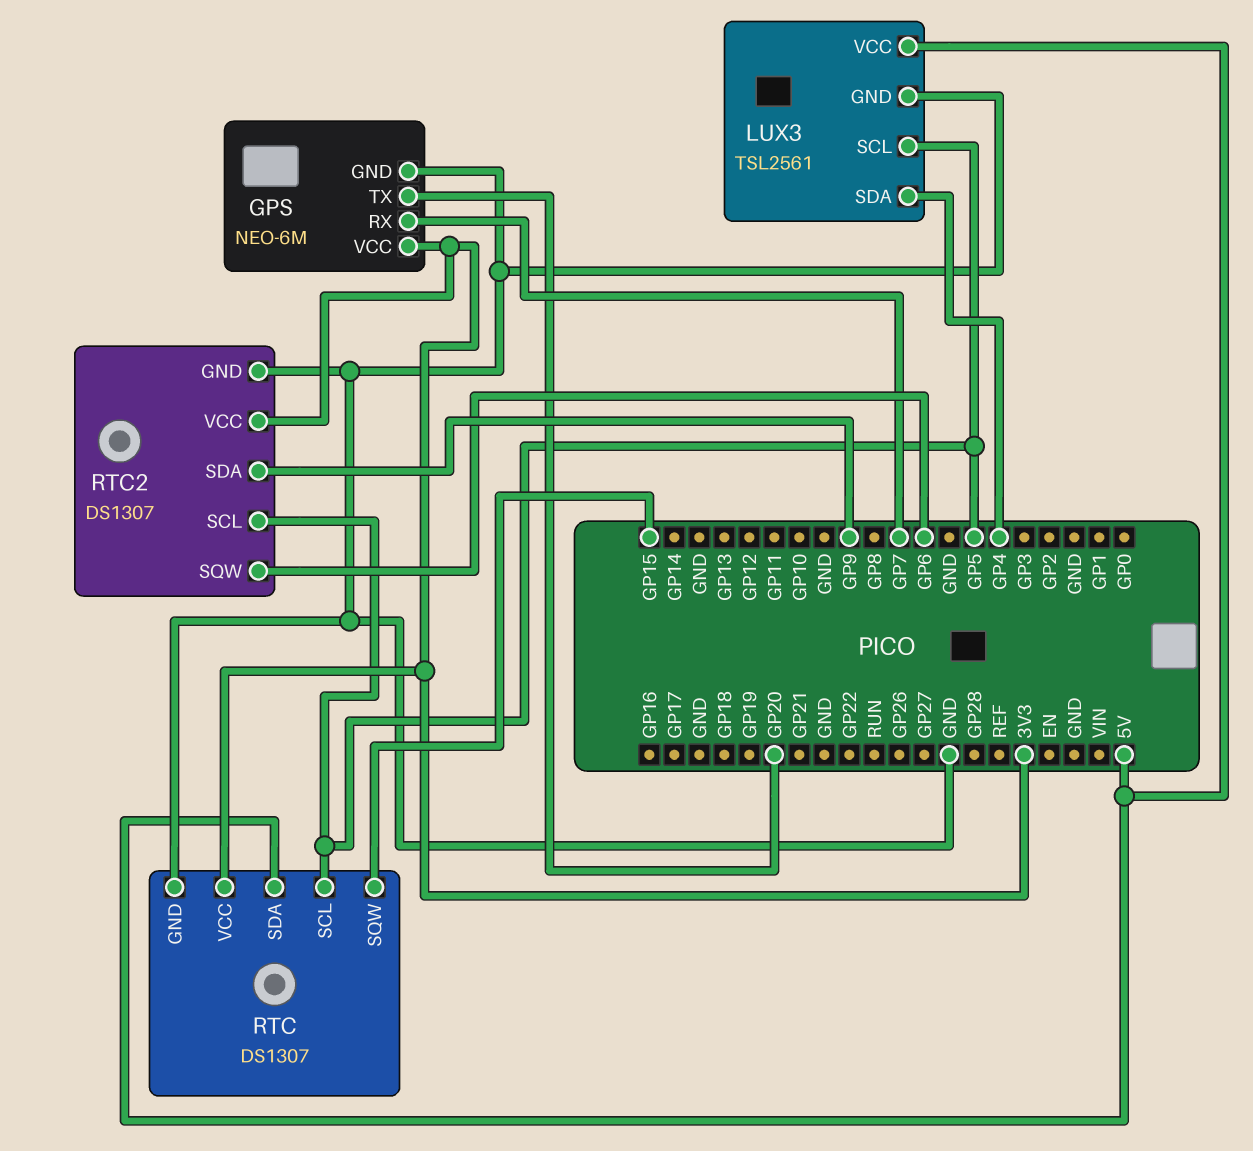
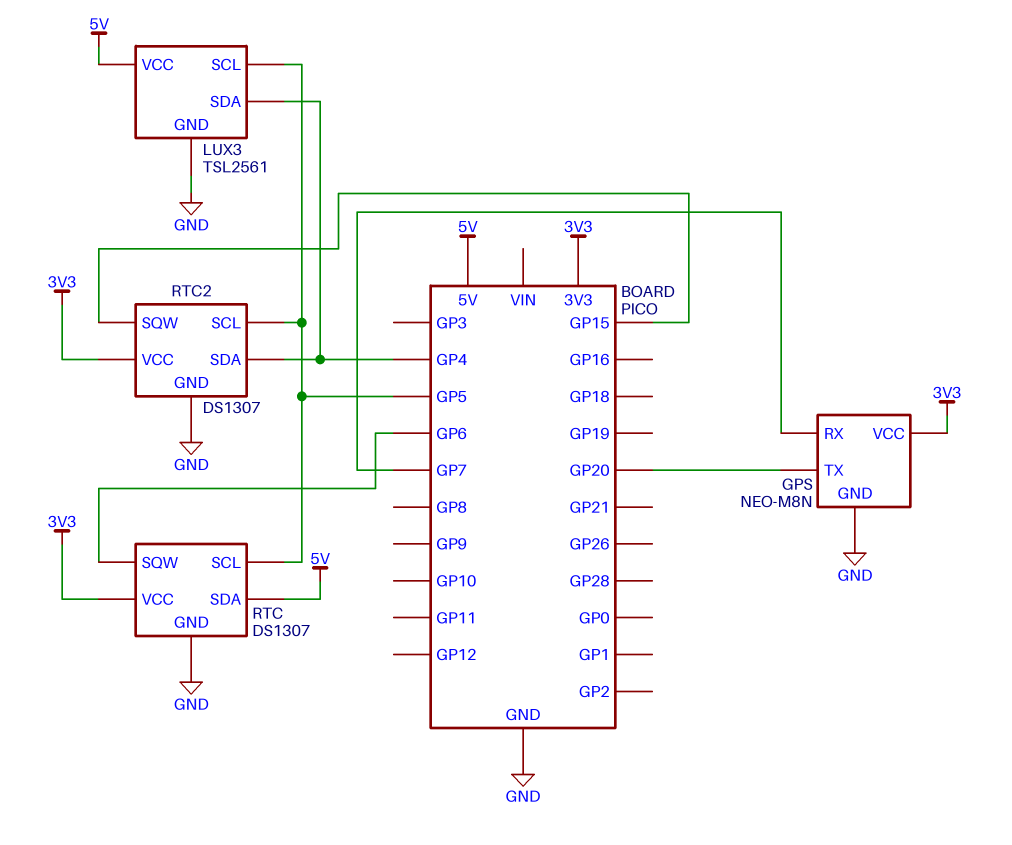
GPS: NEO-6M -> NEO-M8N
RTC pin SQW: GP15 -> GP6
RTC2 pin SDA: GP9 -> GP4
RTC2 pin SQW: GP6 -> GP15

